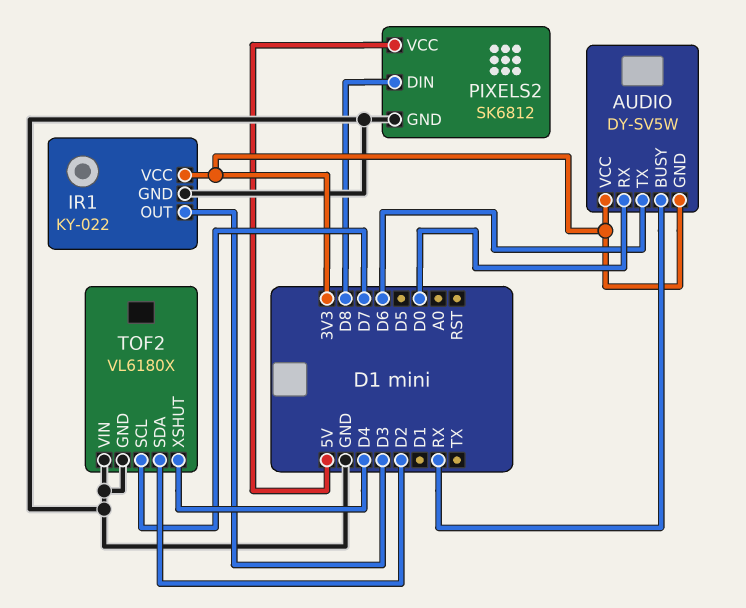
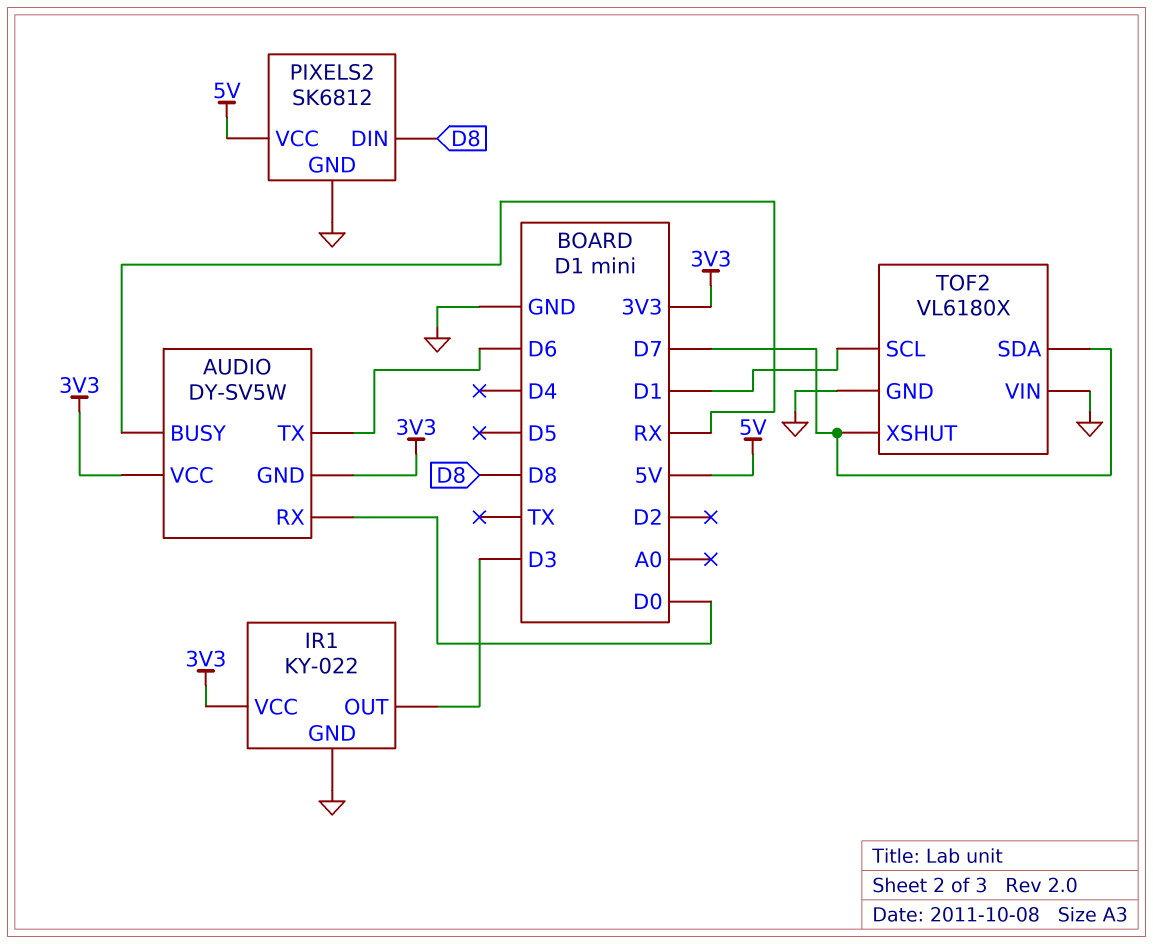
TOF2 pin SCL: D7 -> D1
TOF2 pin SDA: D2 -> D7
TOF2 pin XSHUT: D4 -> D7

